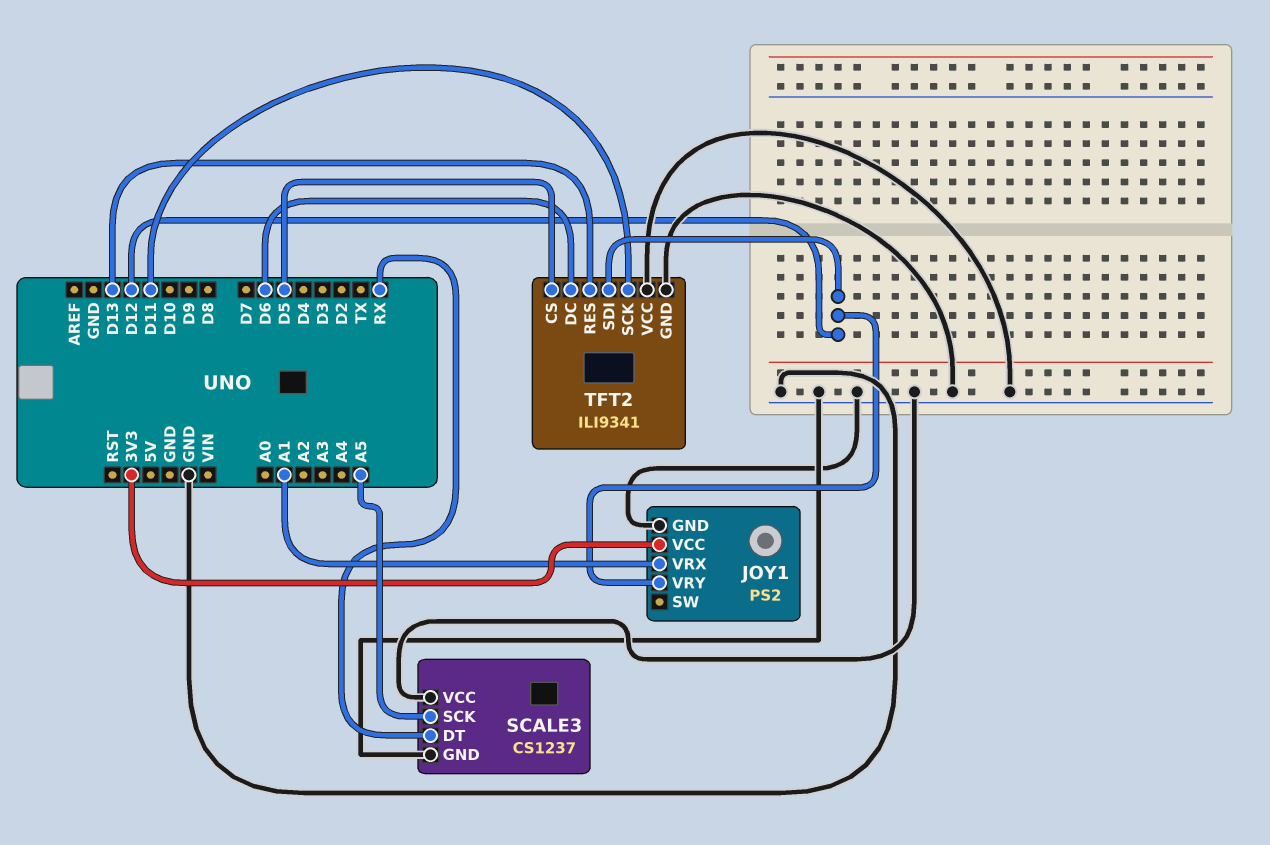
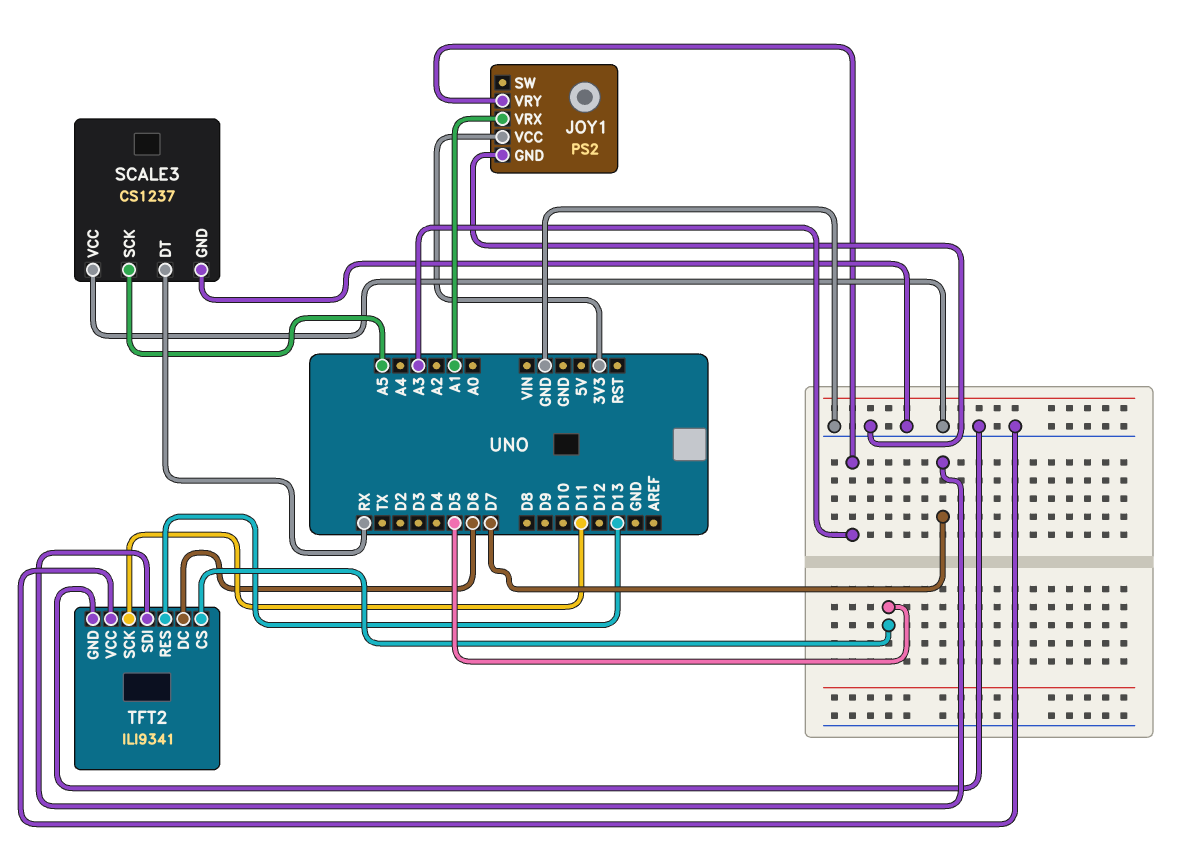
JOY1 pin VRY: D12 -> A3
TFT2 pin SDI: D12 -> D7

